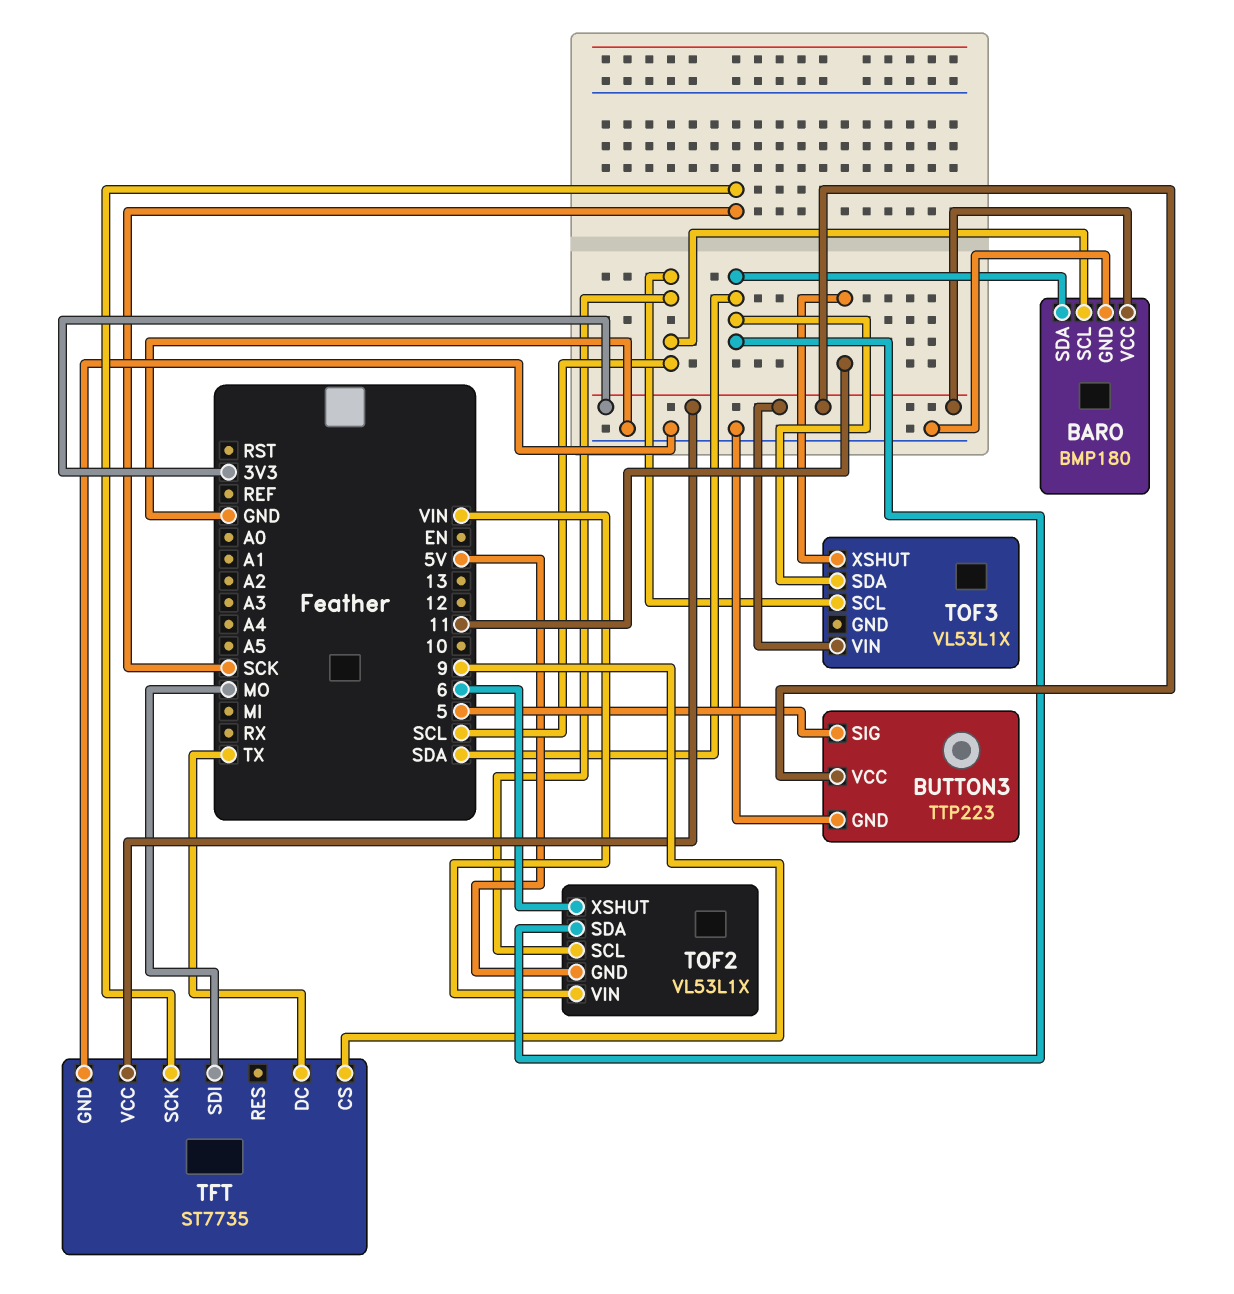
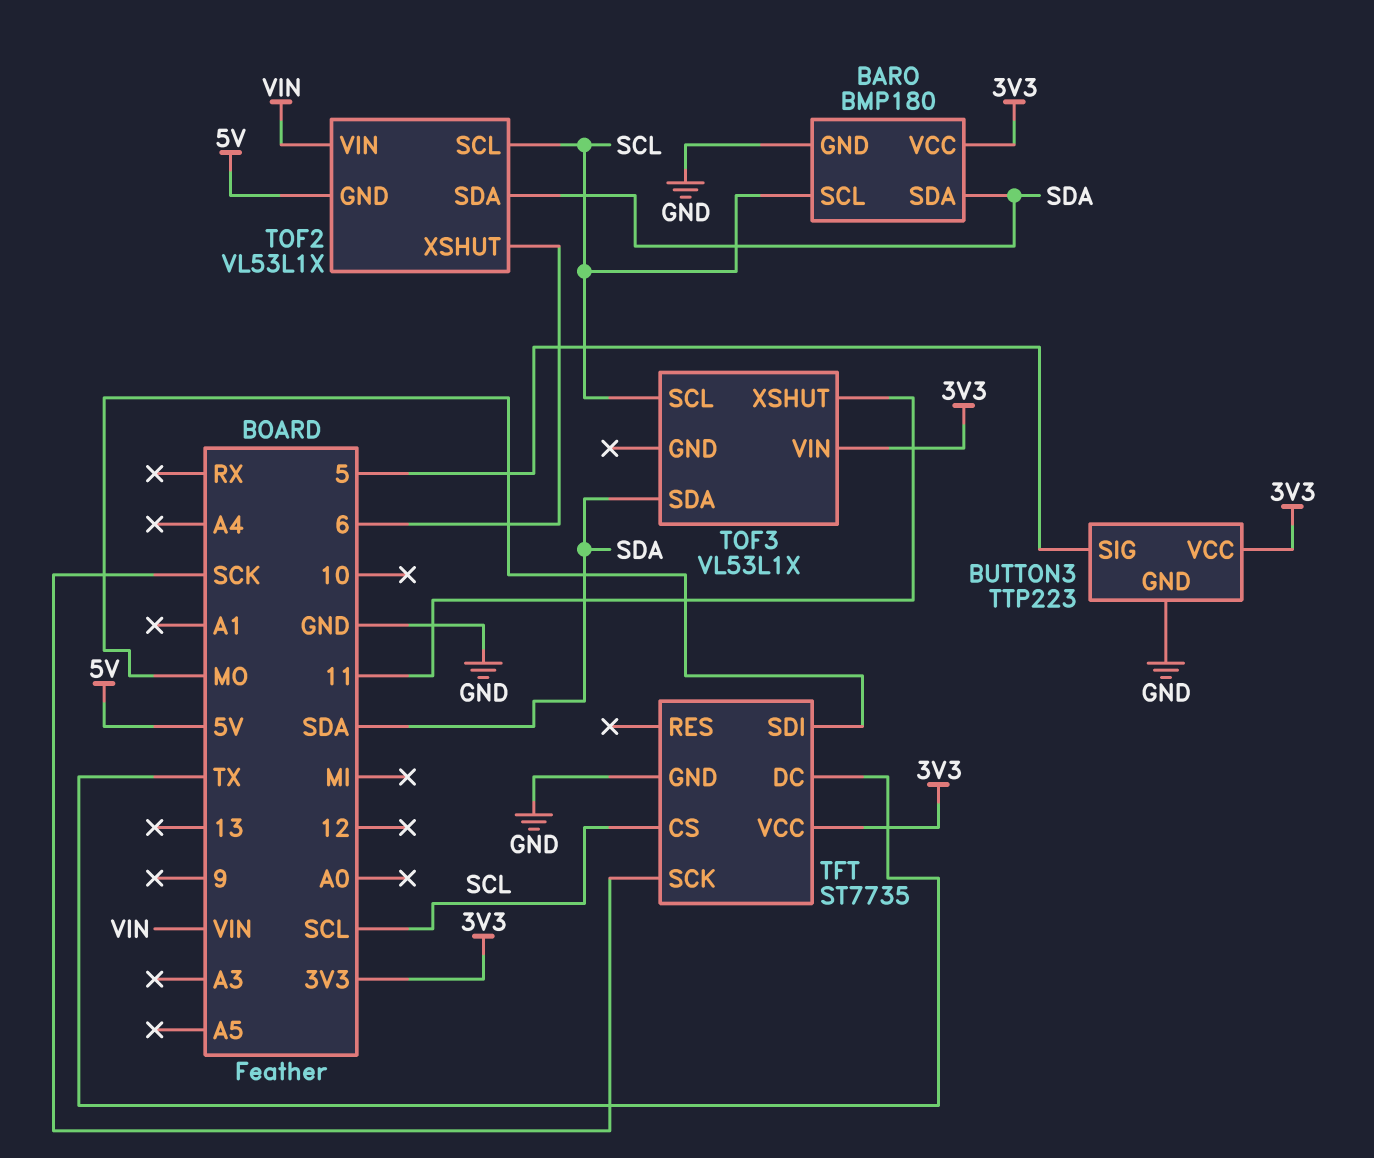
TFT pin CS: 9 -> SCL

